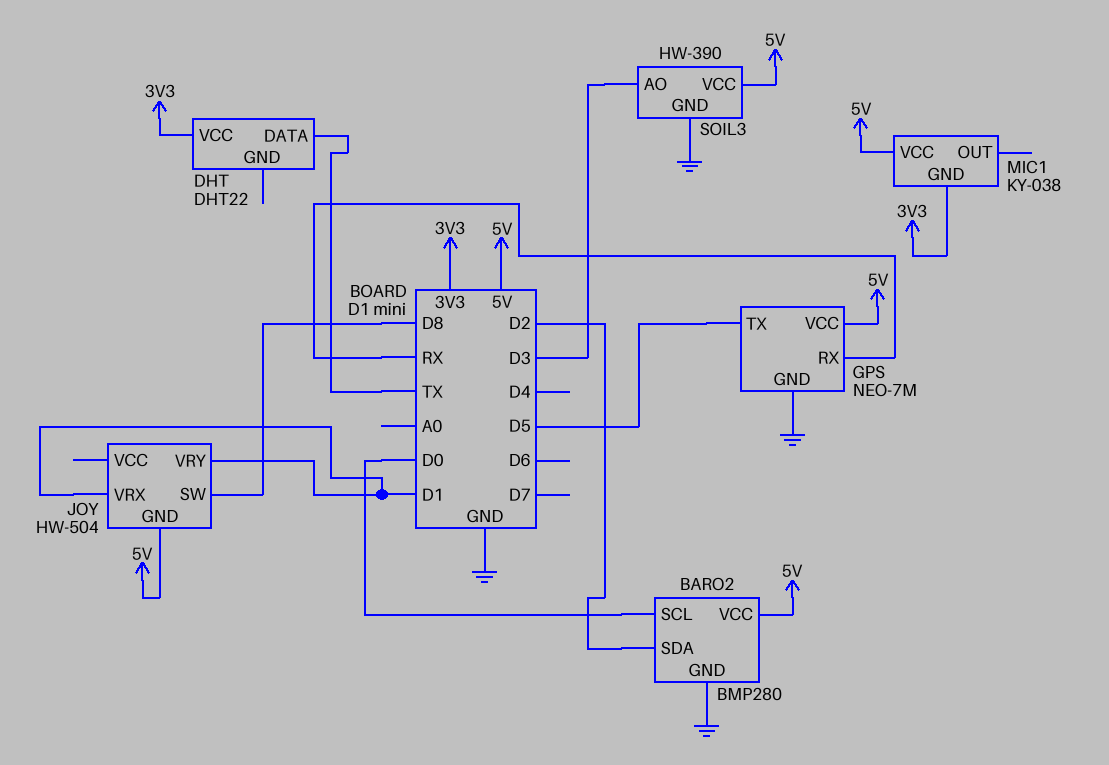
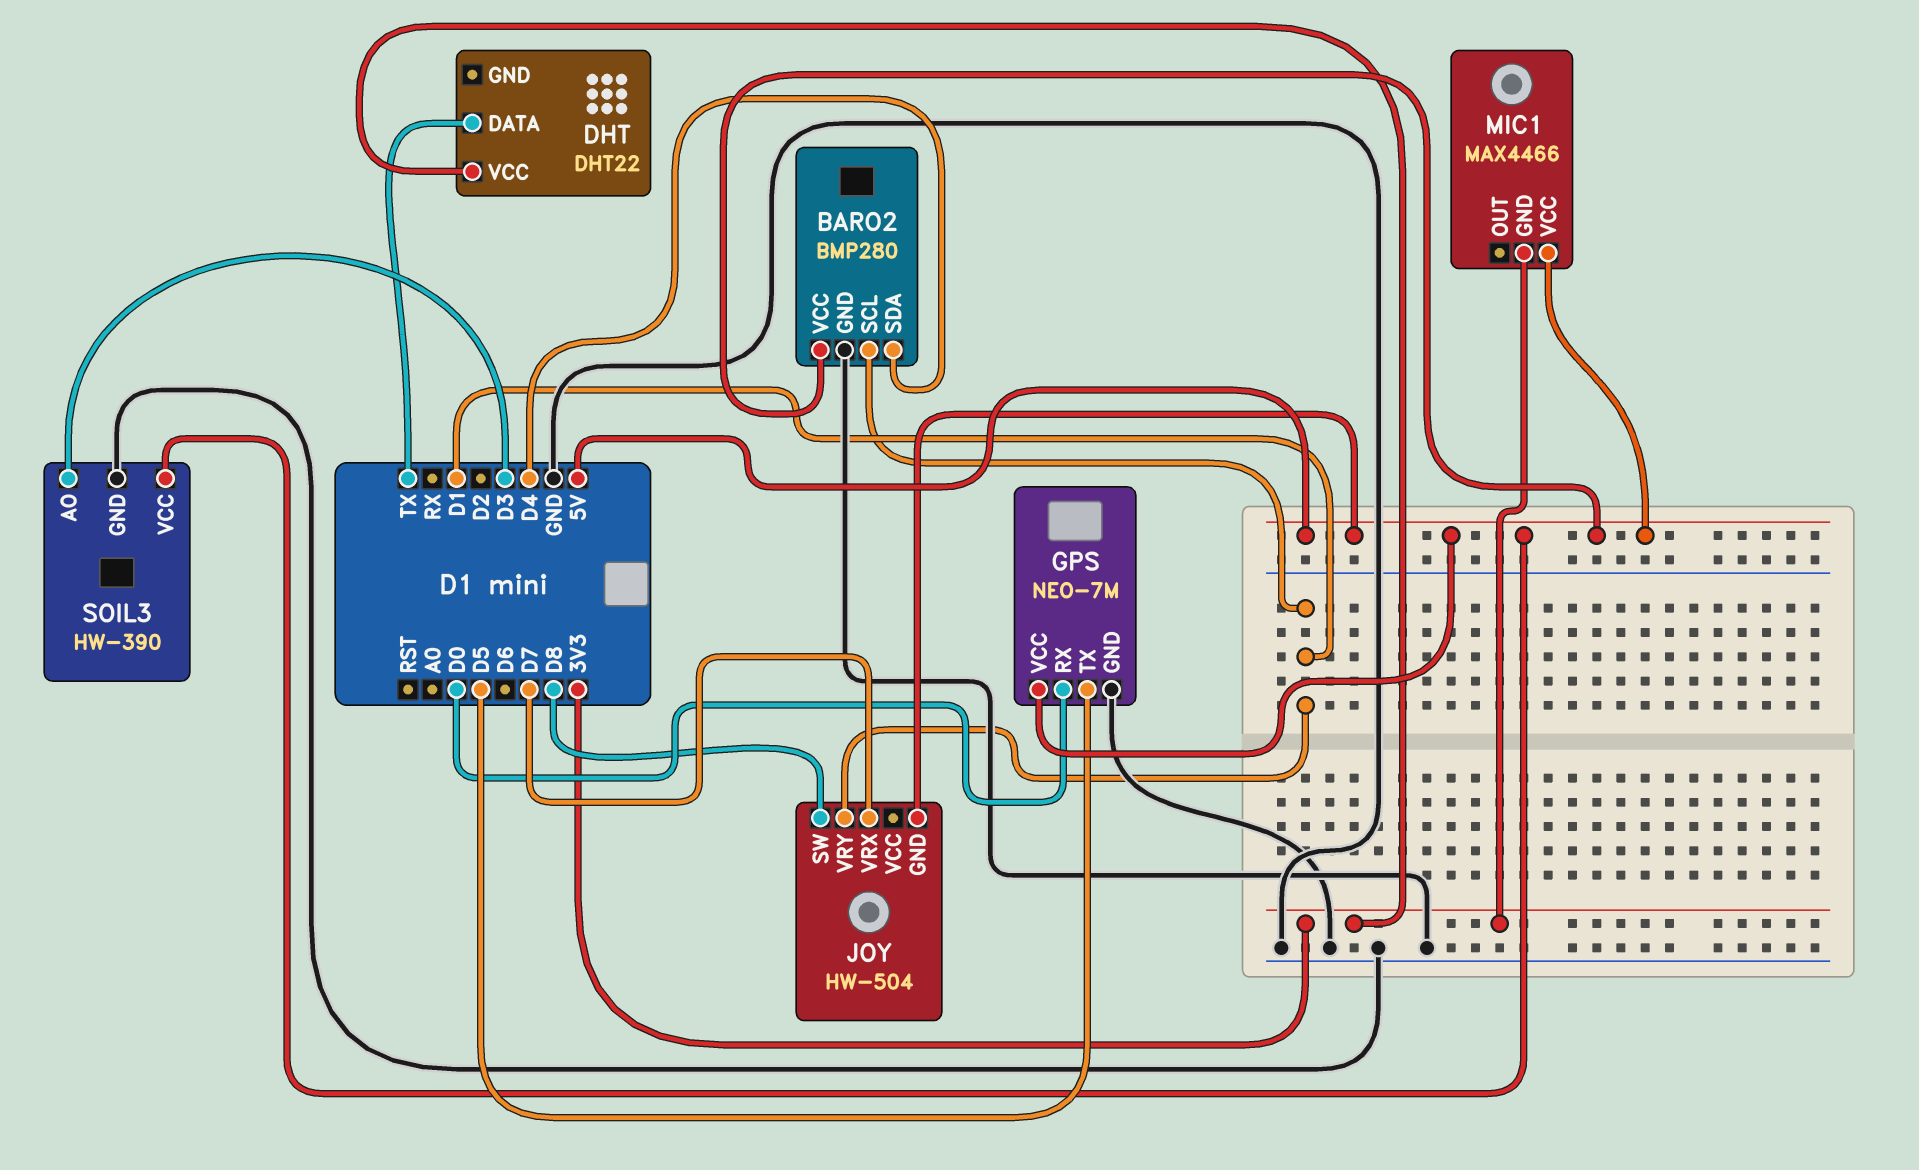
BARO2 pin SCL: D0 -> D1
BARO2 pin SDA: D2 -> D4
GPS pin RX: RX -> D0
JOY pin VRX: D1 -> D7
MIC1: KY-038 -> MAX4466

